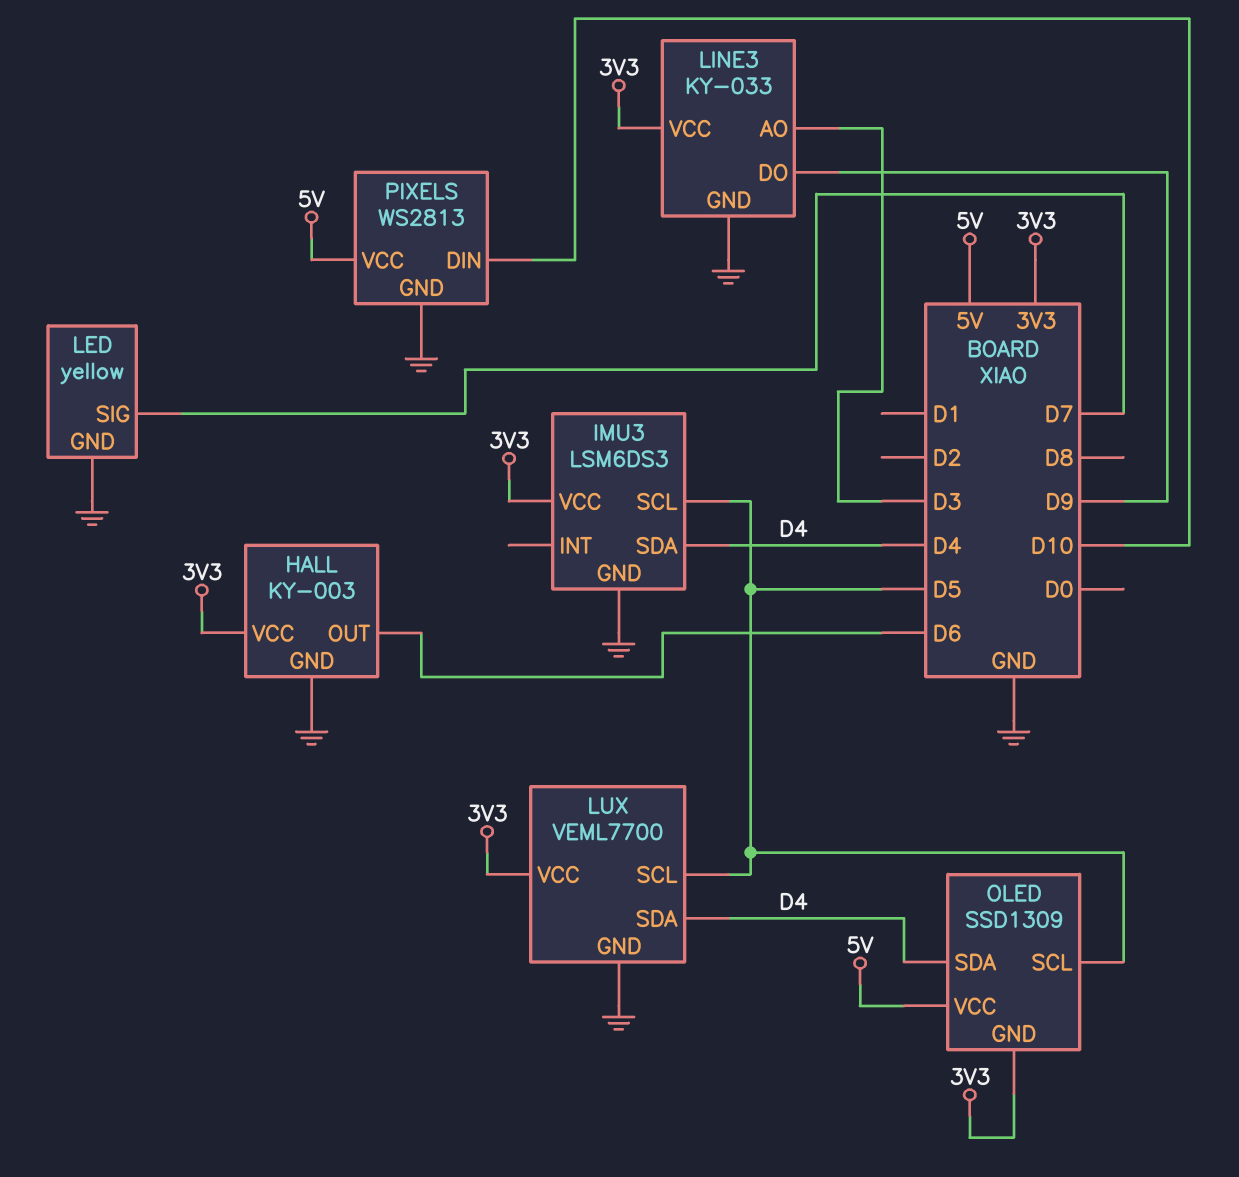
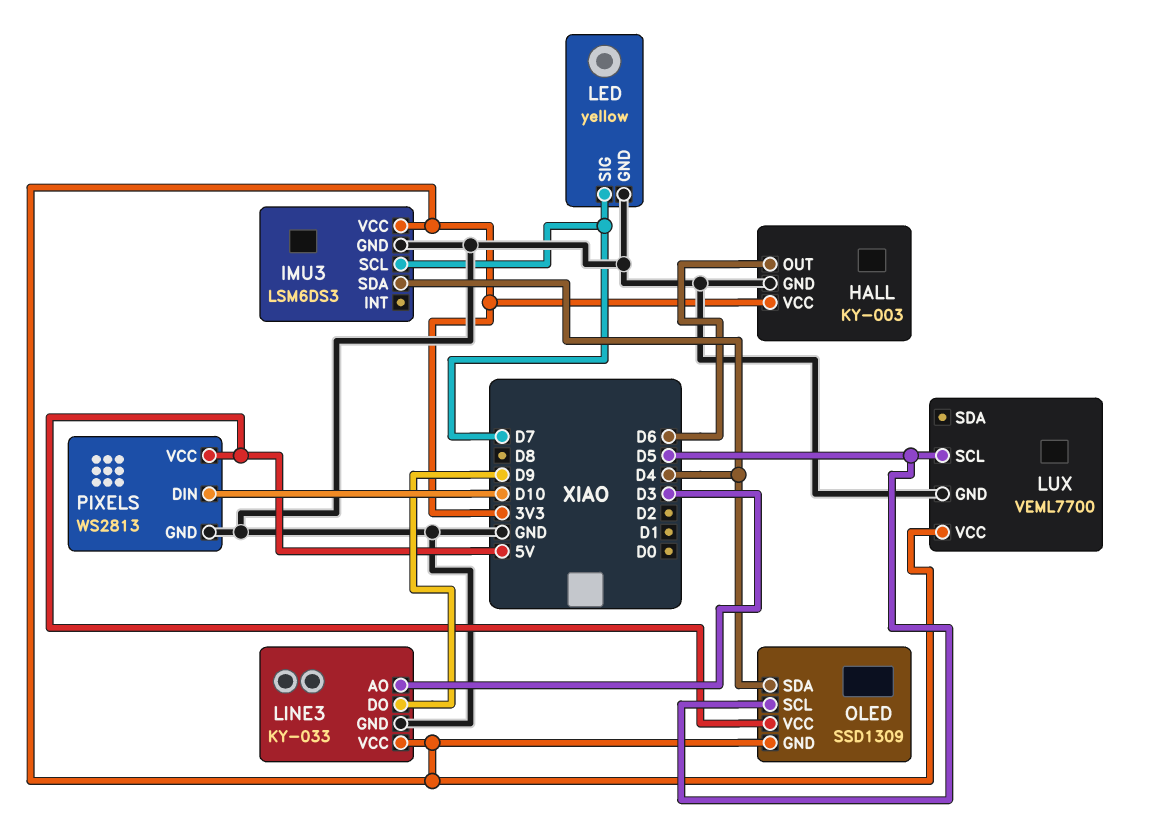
IMU3 pin SCL: D5 -> D7
LUX pin SDA: D4 -> none

